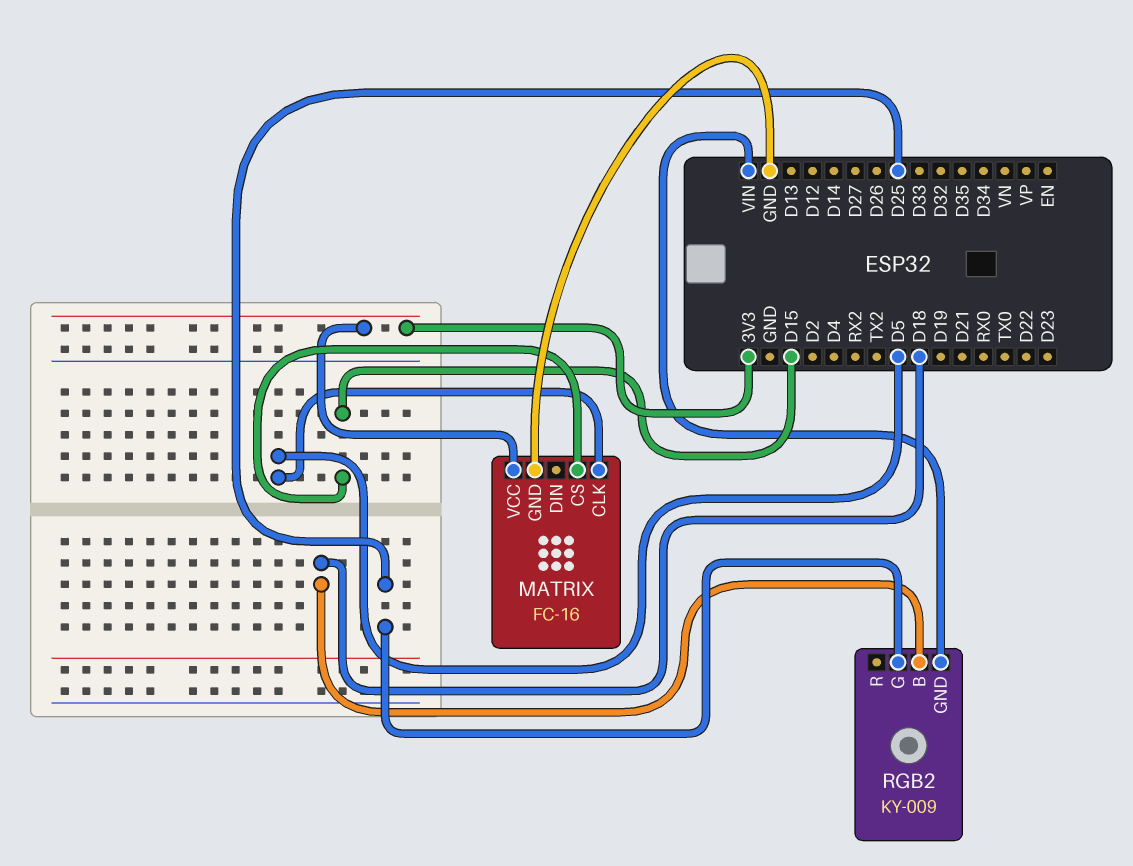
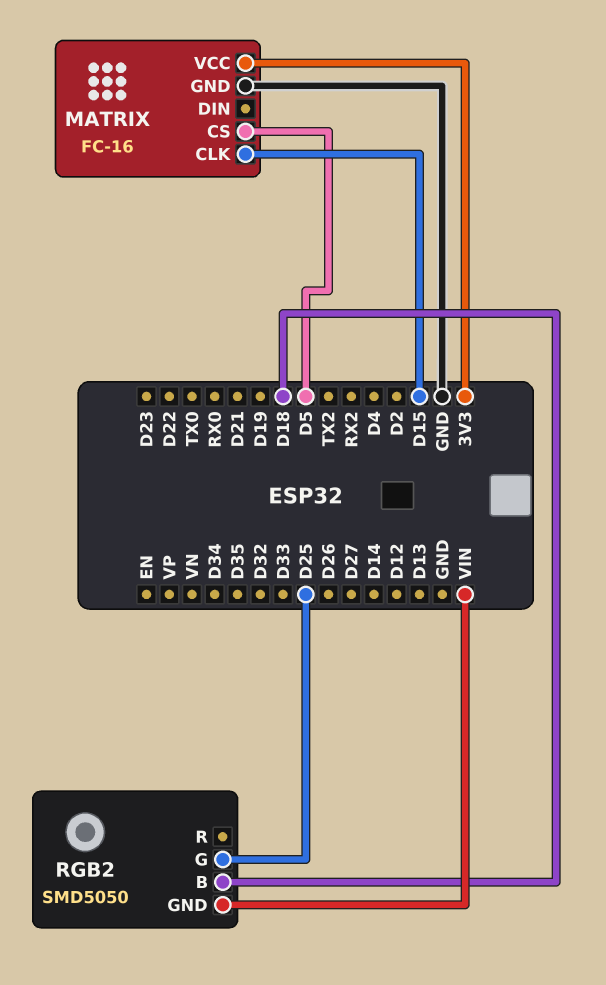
MATRIX pin CLK: D5 -> D15
MATRIX pin CS: D15 -> D5
RGB2: KY-009 -> SMD5050

